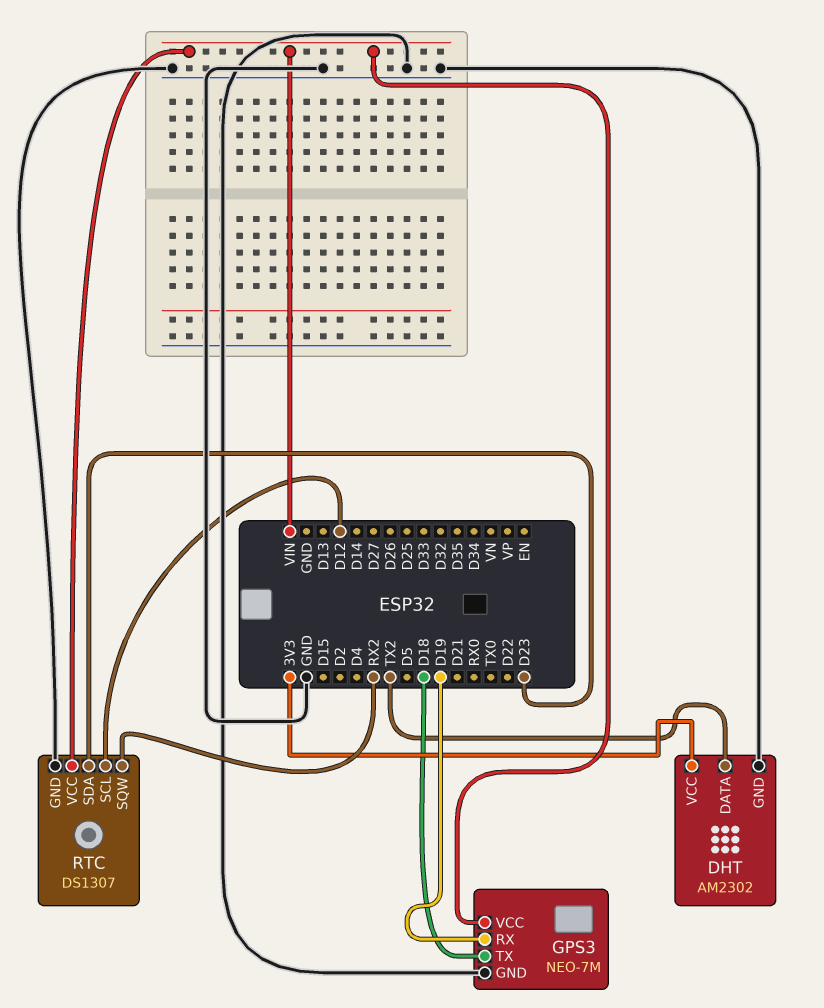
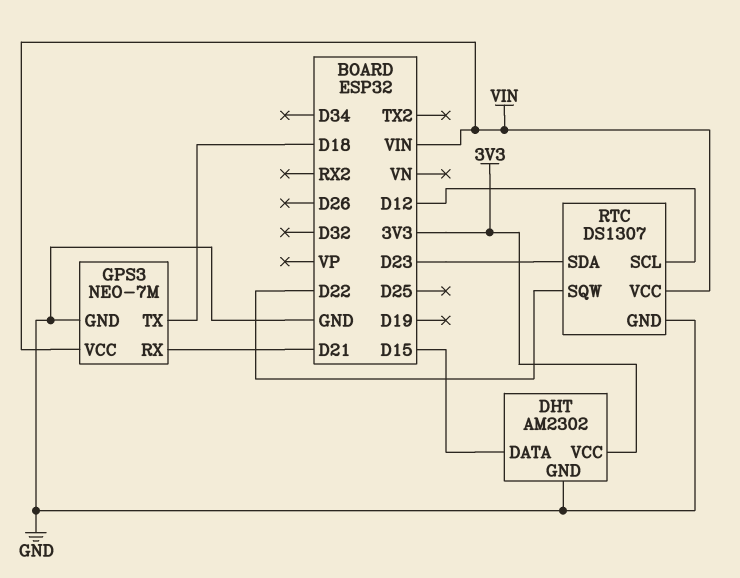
DHT pin DATA: TX2 -> D15
GPS3 pin RX: D19 -> D21
RTC pin SQW: RX2 -> D22

